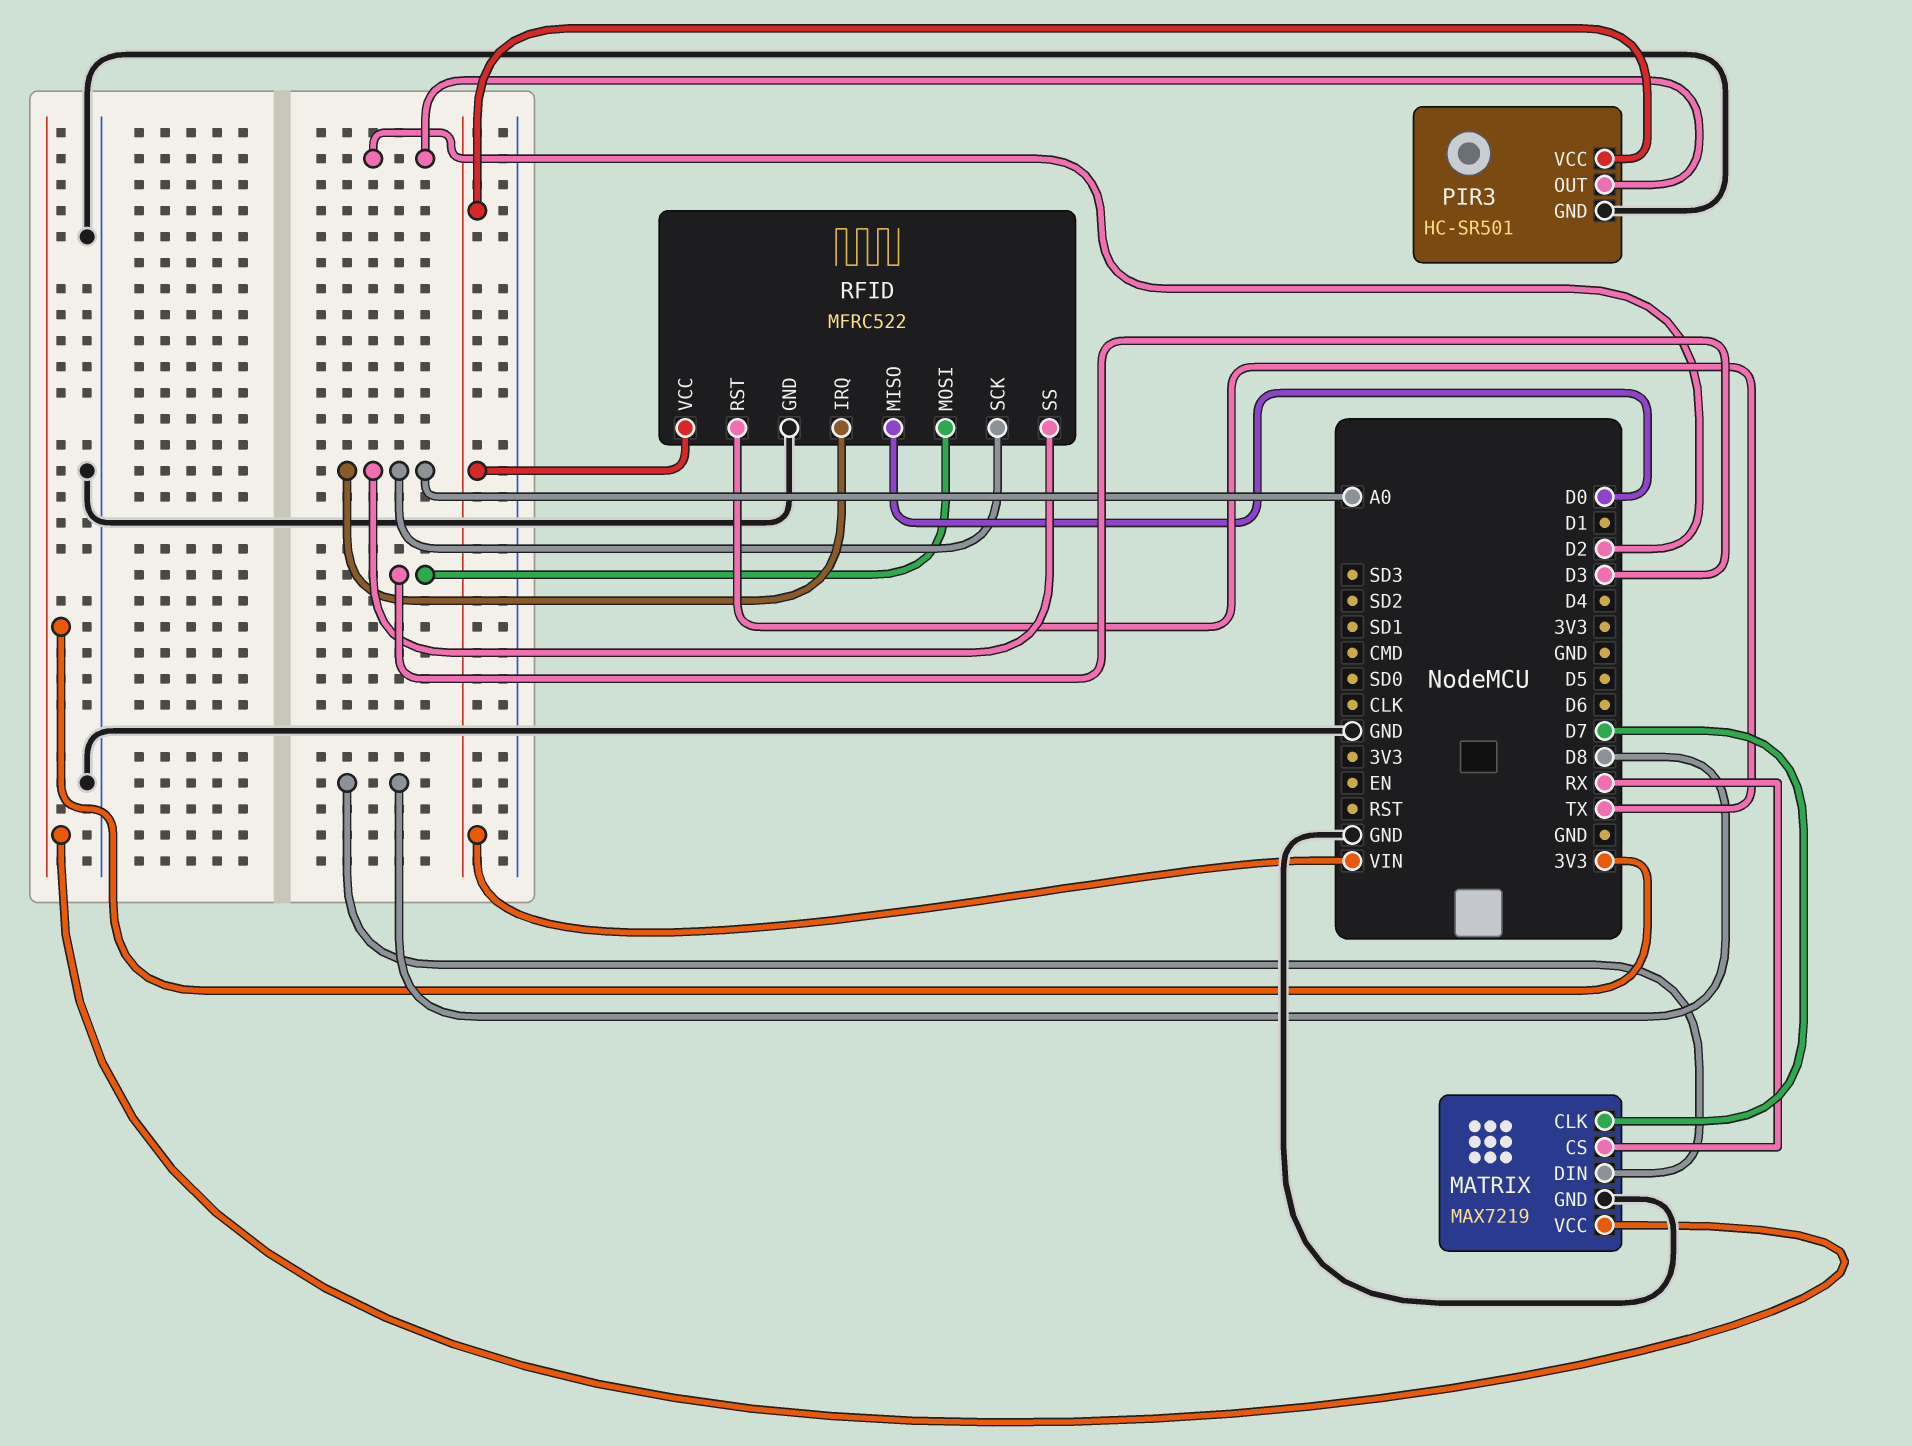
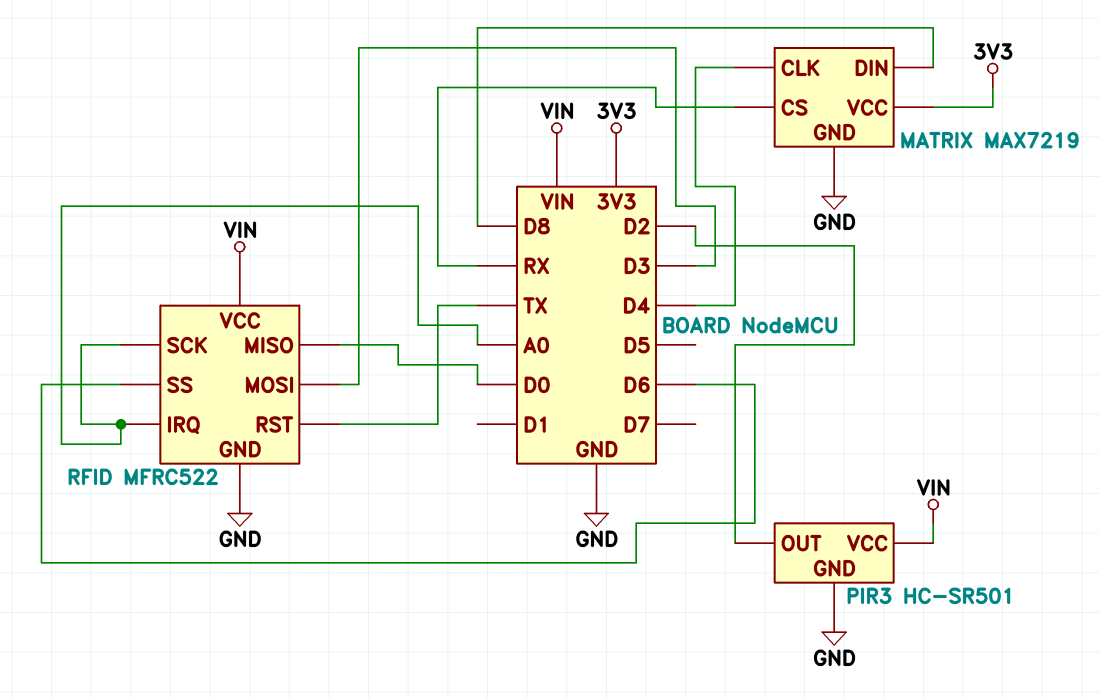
MATRIX pin CLK: D7 -> D4
RFID pin SS: A0 -> D6

